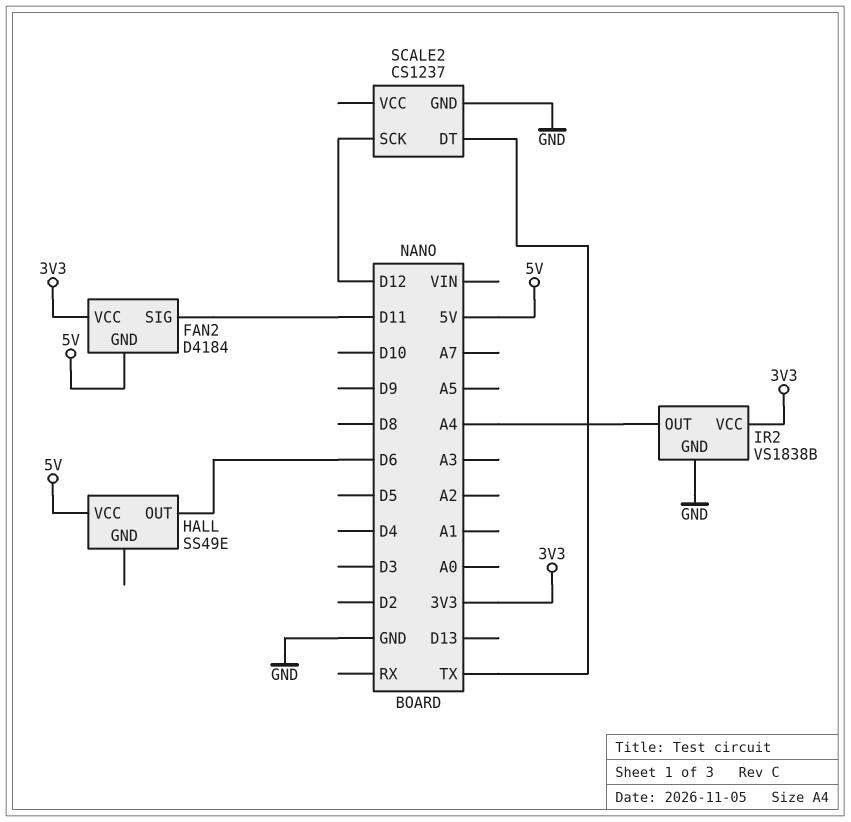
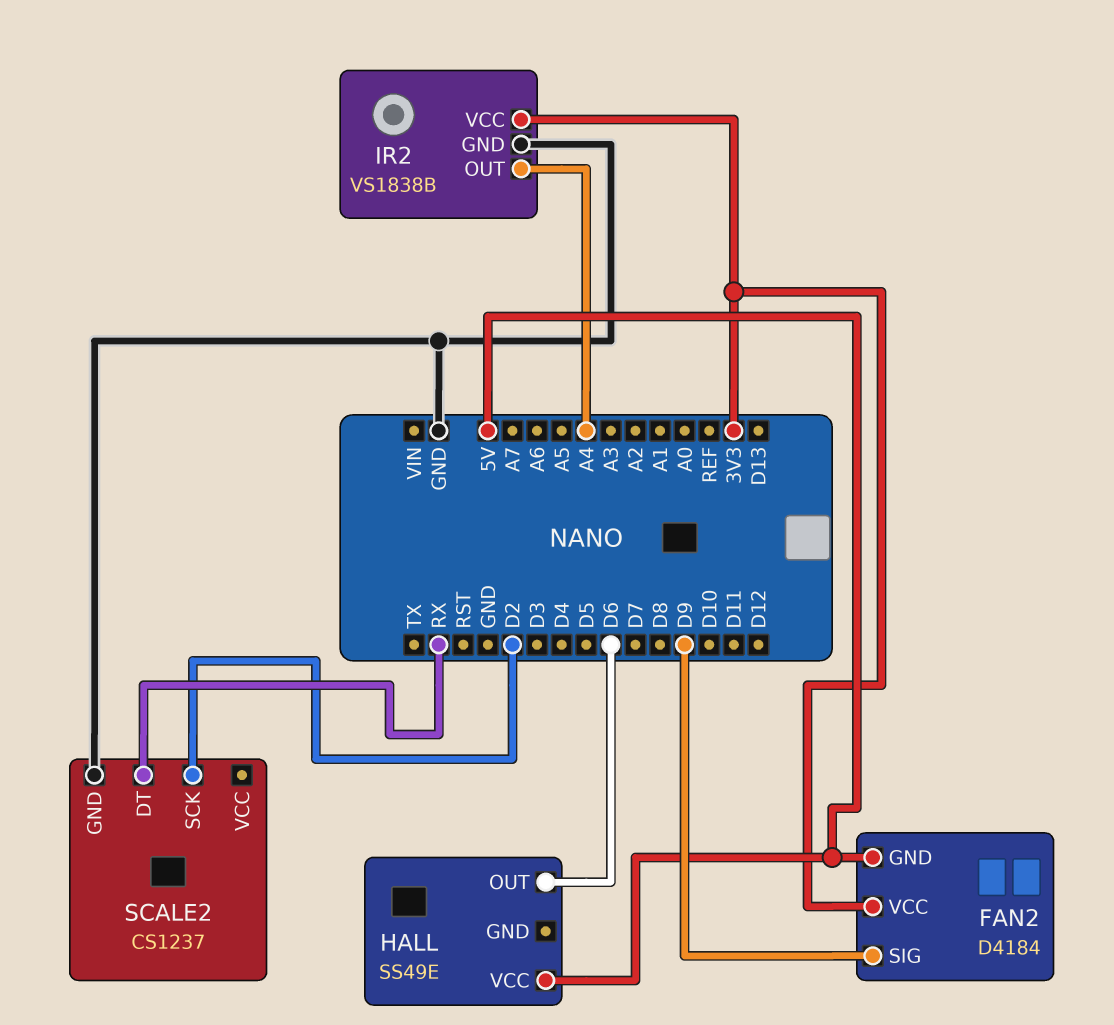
FAN2 pin SIG: D11 -> D9
SCALE2 pin DT: TX -> RX
SCALE2 pin SCK: D12 -> D2

